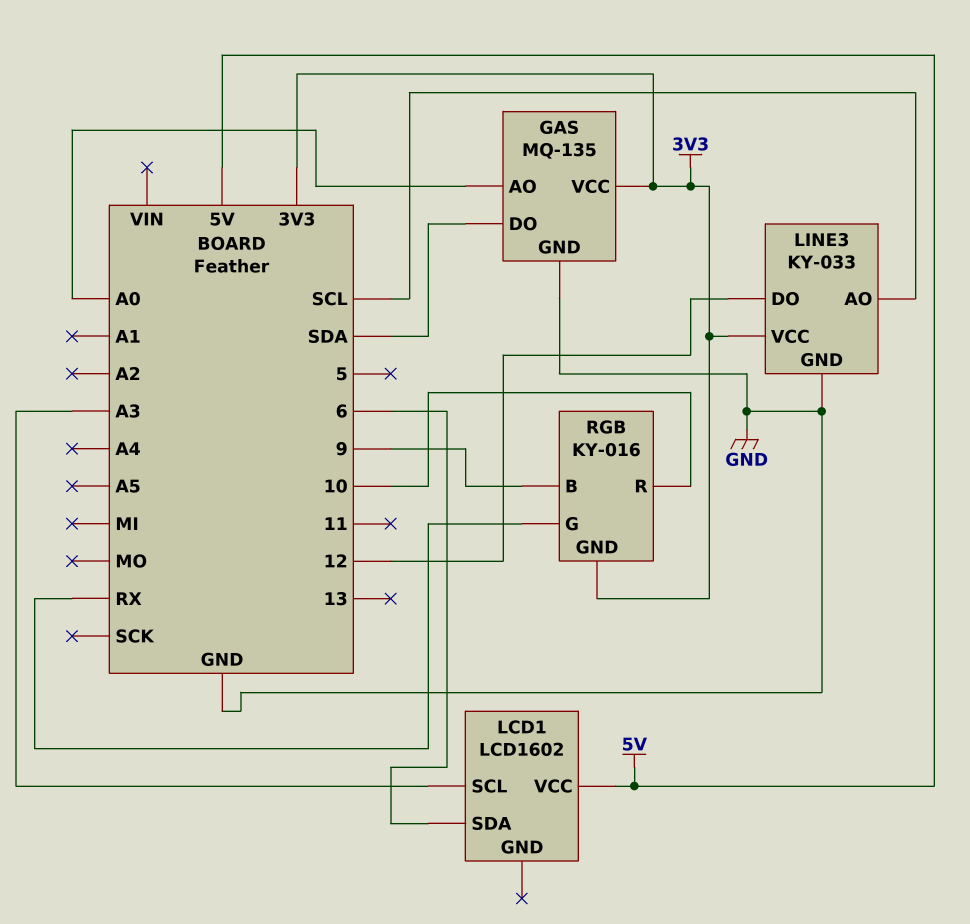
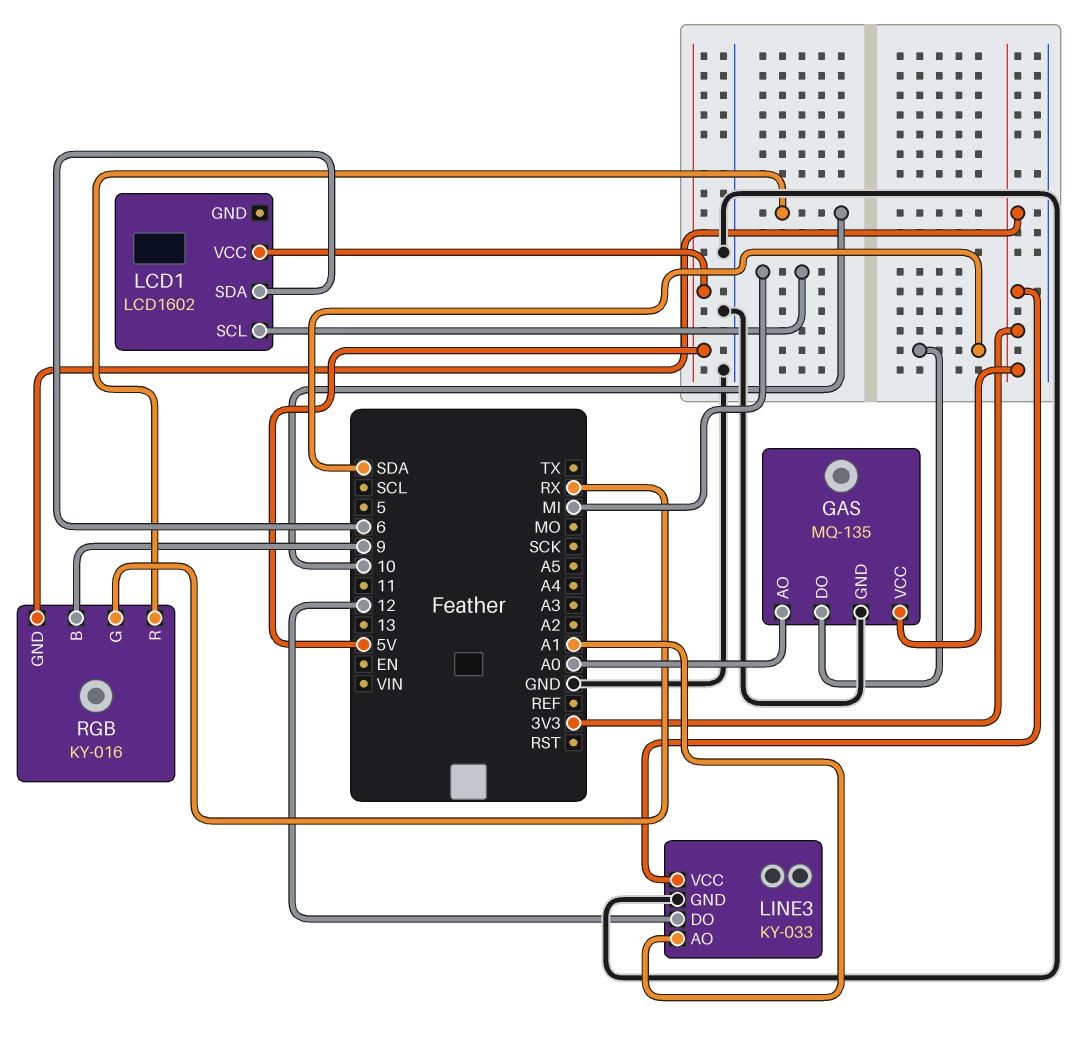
LCD1 pin SCL: A3 -> MI
LINE3 pin AO: SCL -> A1

